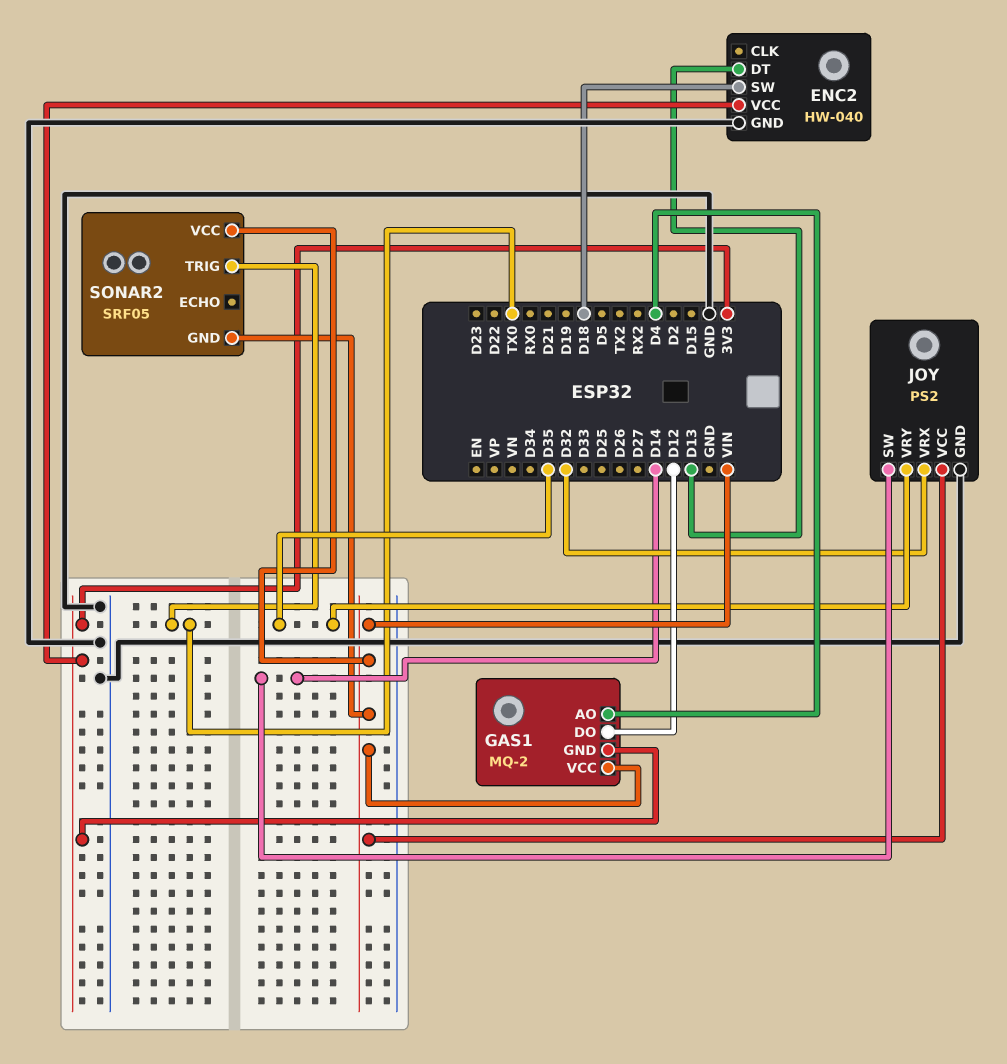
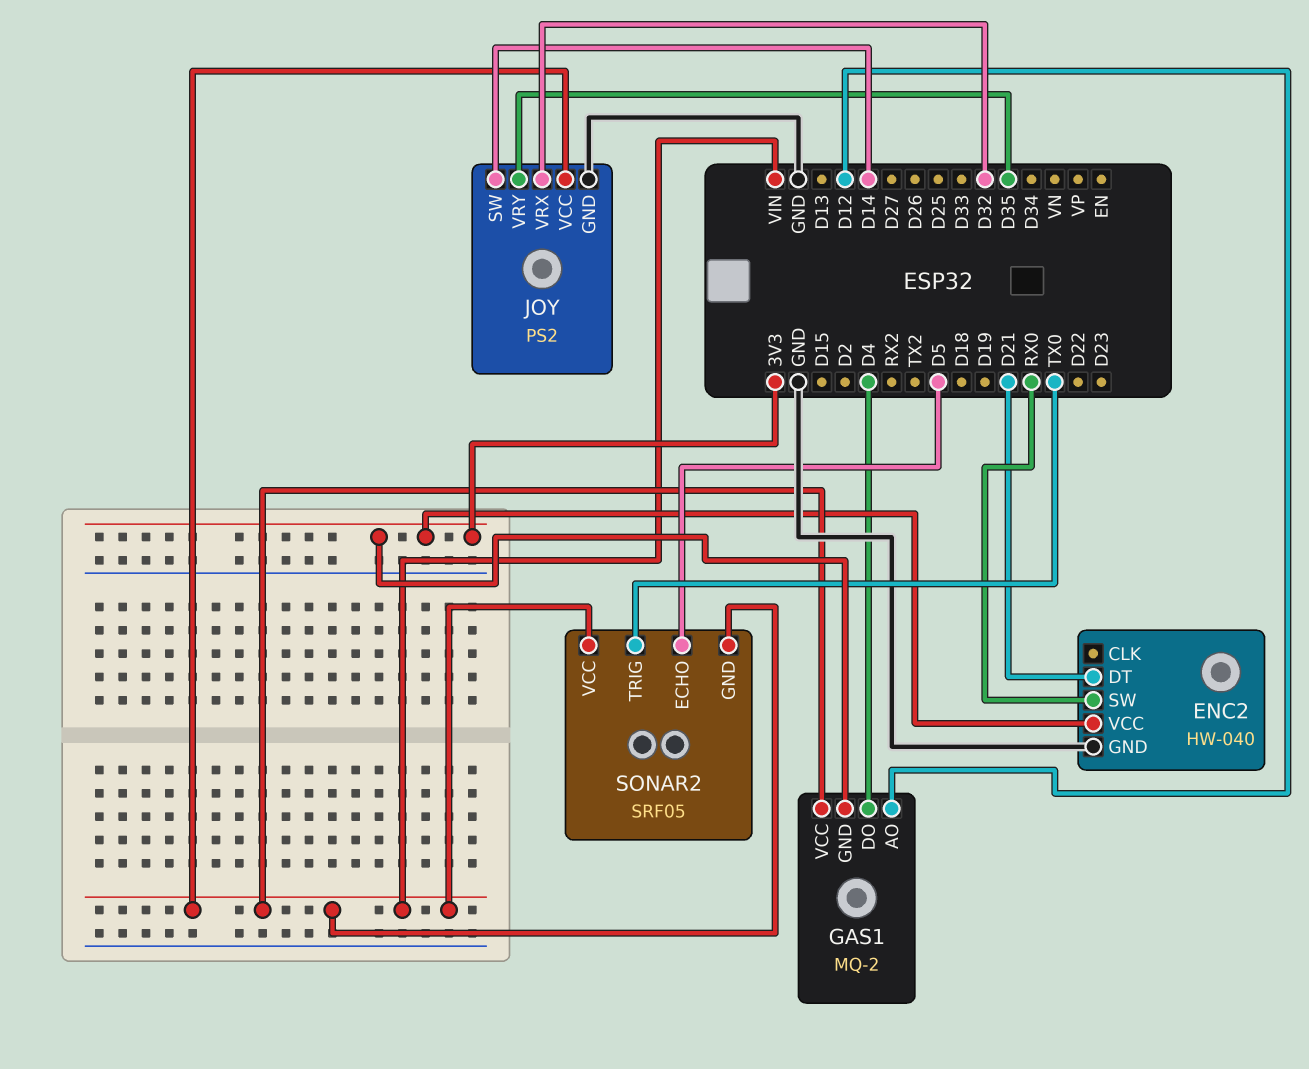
ENC2 pin DT: D13 -> D21
ENC2 pin SW: D18 -> RX0
GAS1 pin AO: D4 -> D12
GAS1 pin DO: D12 -> D4
SONAR2 pin ECHO: none -> D5

